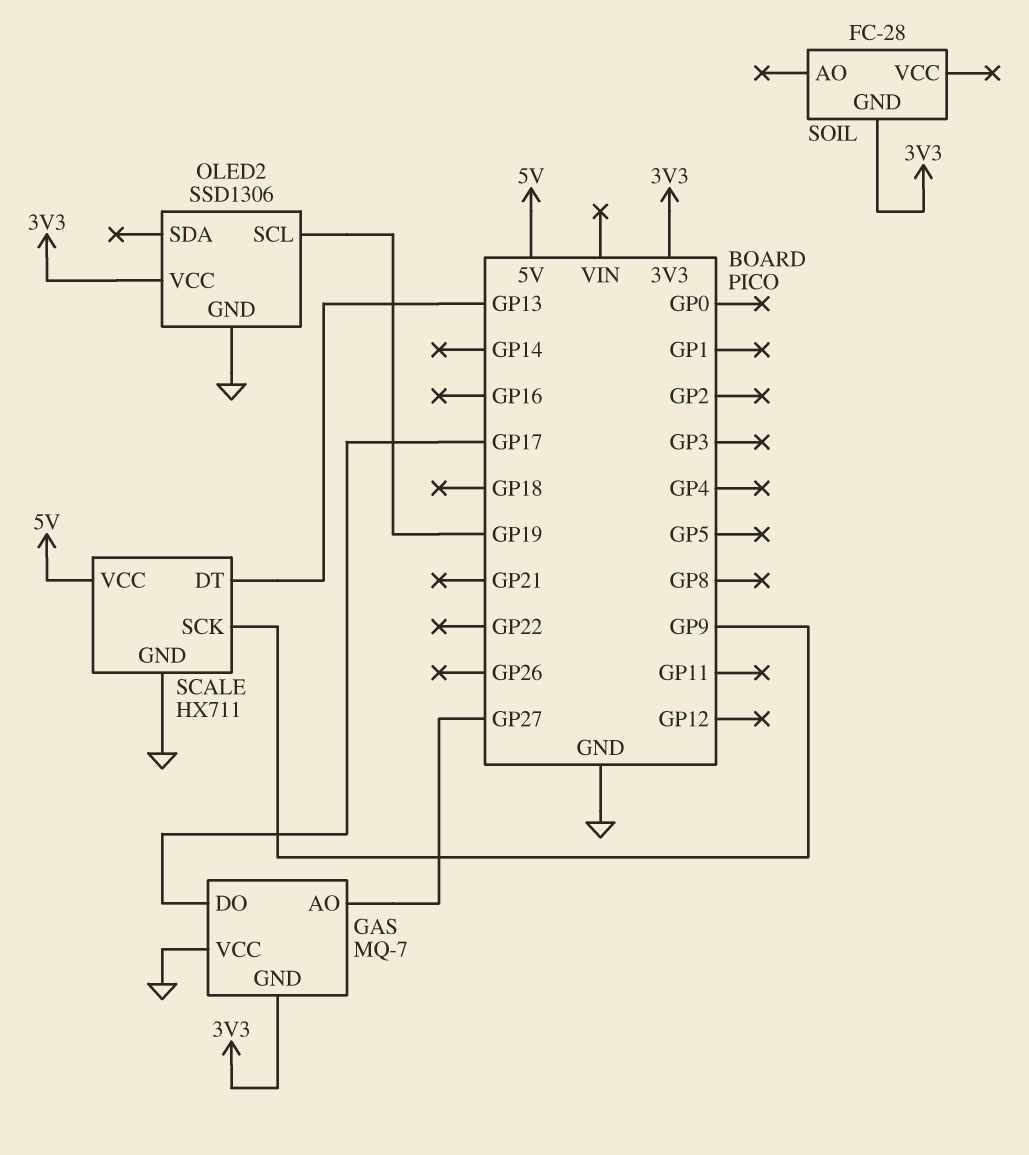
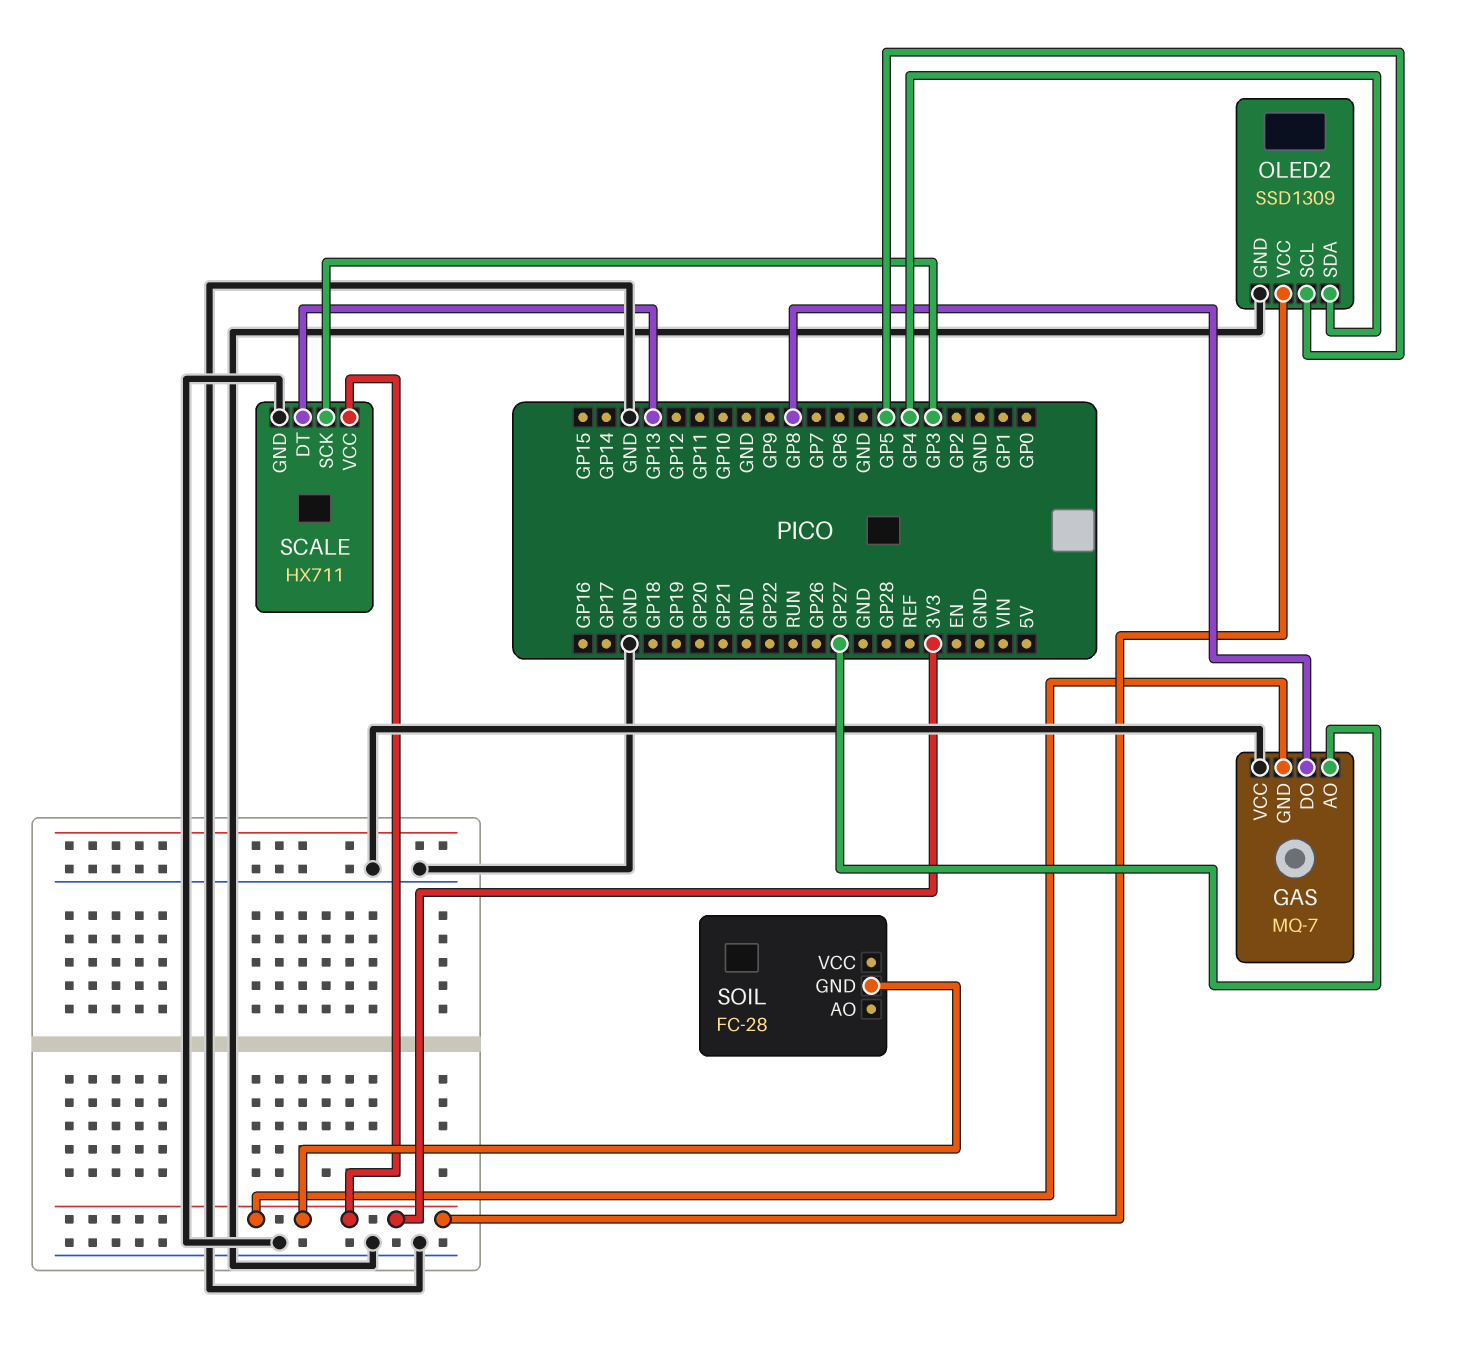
GAS pin DO: GP17 -> GP8
OLED2: SSD1306 -> SSD1309
OLED2 pin SCL: GP19 -> GP5
OLED2 pin SDA: none -> GP4
SCALE pin SCK: GP9 -> GP3
SCALE pin VCC: 5V -> 3V3

